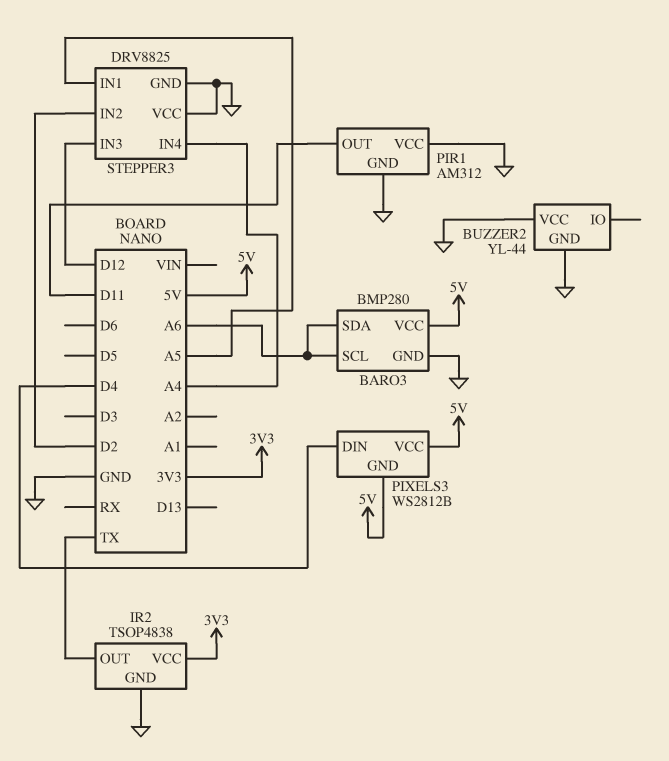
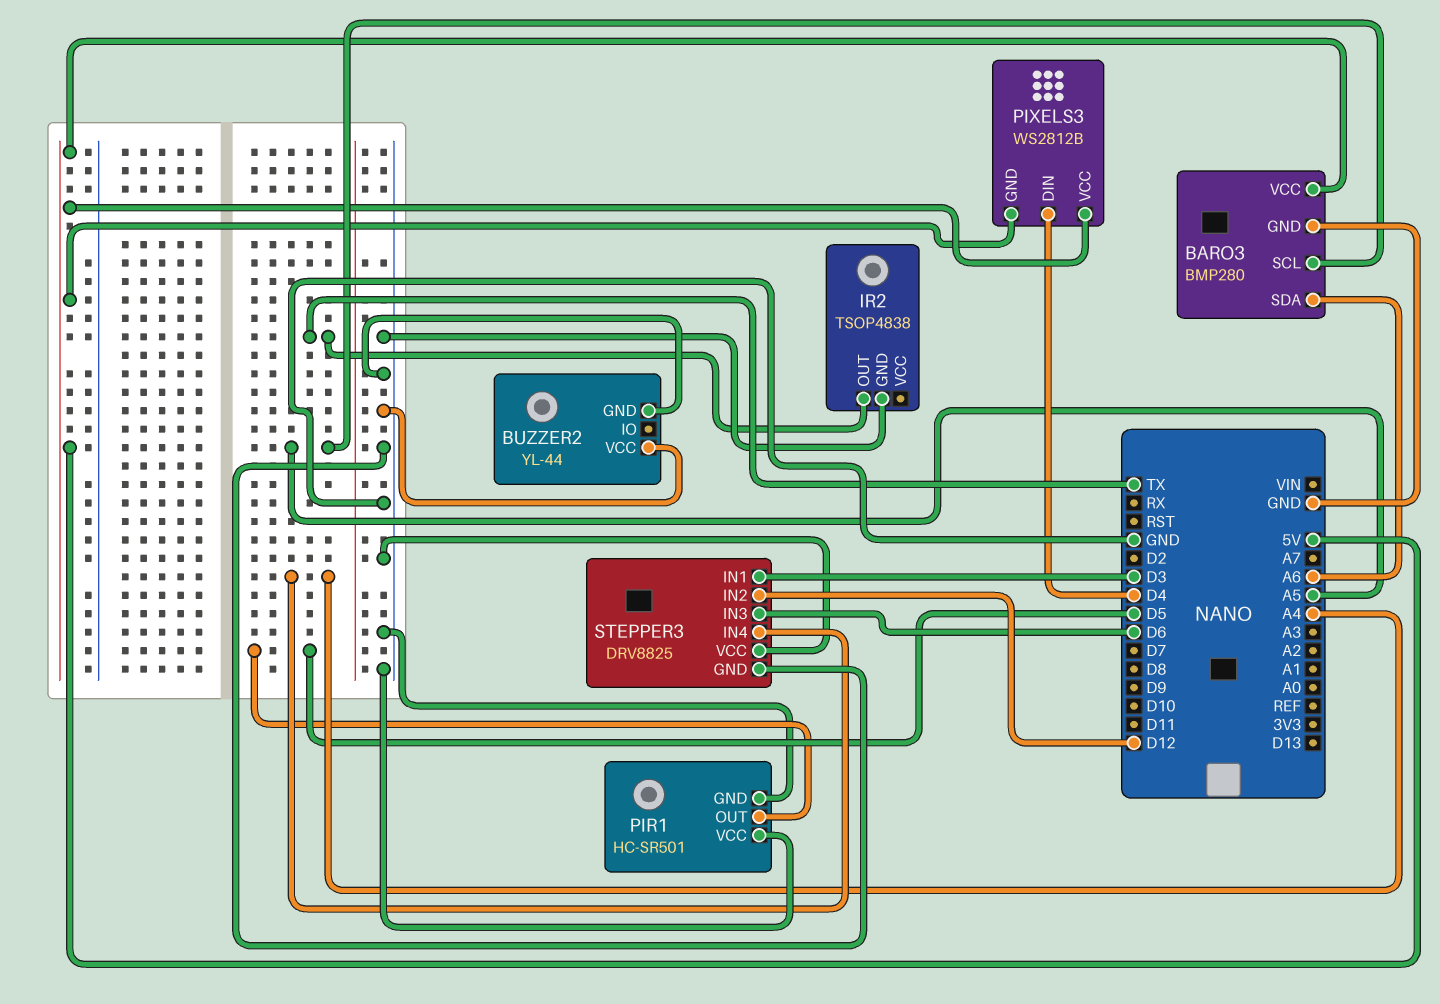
BARO3 pin SCL: A6 -> A5
IR2 pin VCC: 3V3 -> none
PIR1: AM312 -> HC-SR501
PIR1 pin OUT: D11 -> D5
STEPPER3 pin IN1: A5 -> D3
STEPPER3 pin IN2: D2 -> D12
STEPPER3 pin IN3: D12 -> D6

